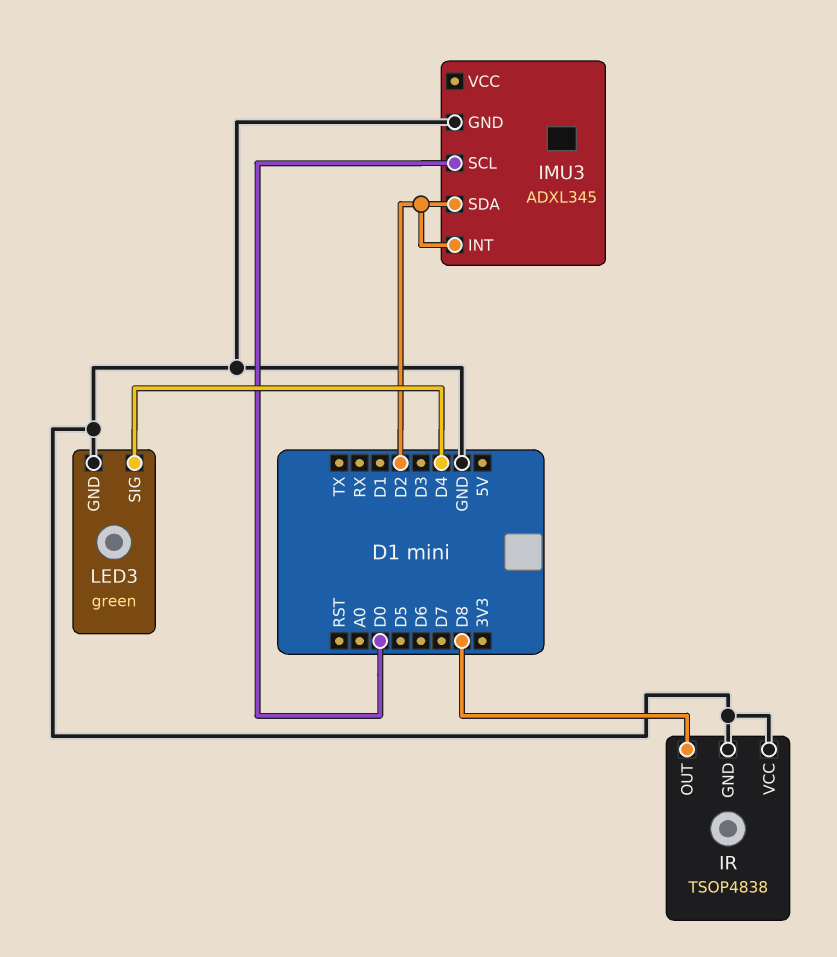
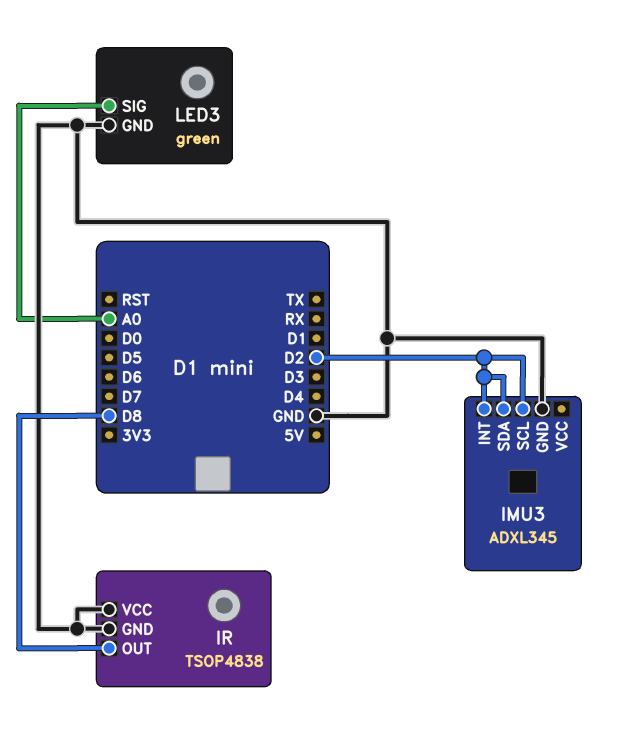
IMU3 pin SCL: D0 -> D2
LED3 pin SIG: D4 -> A0

